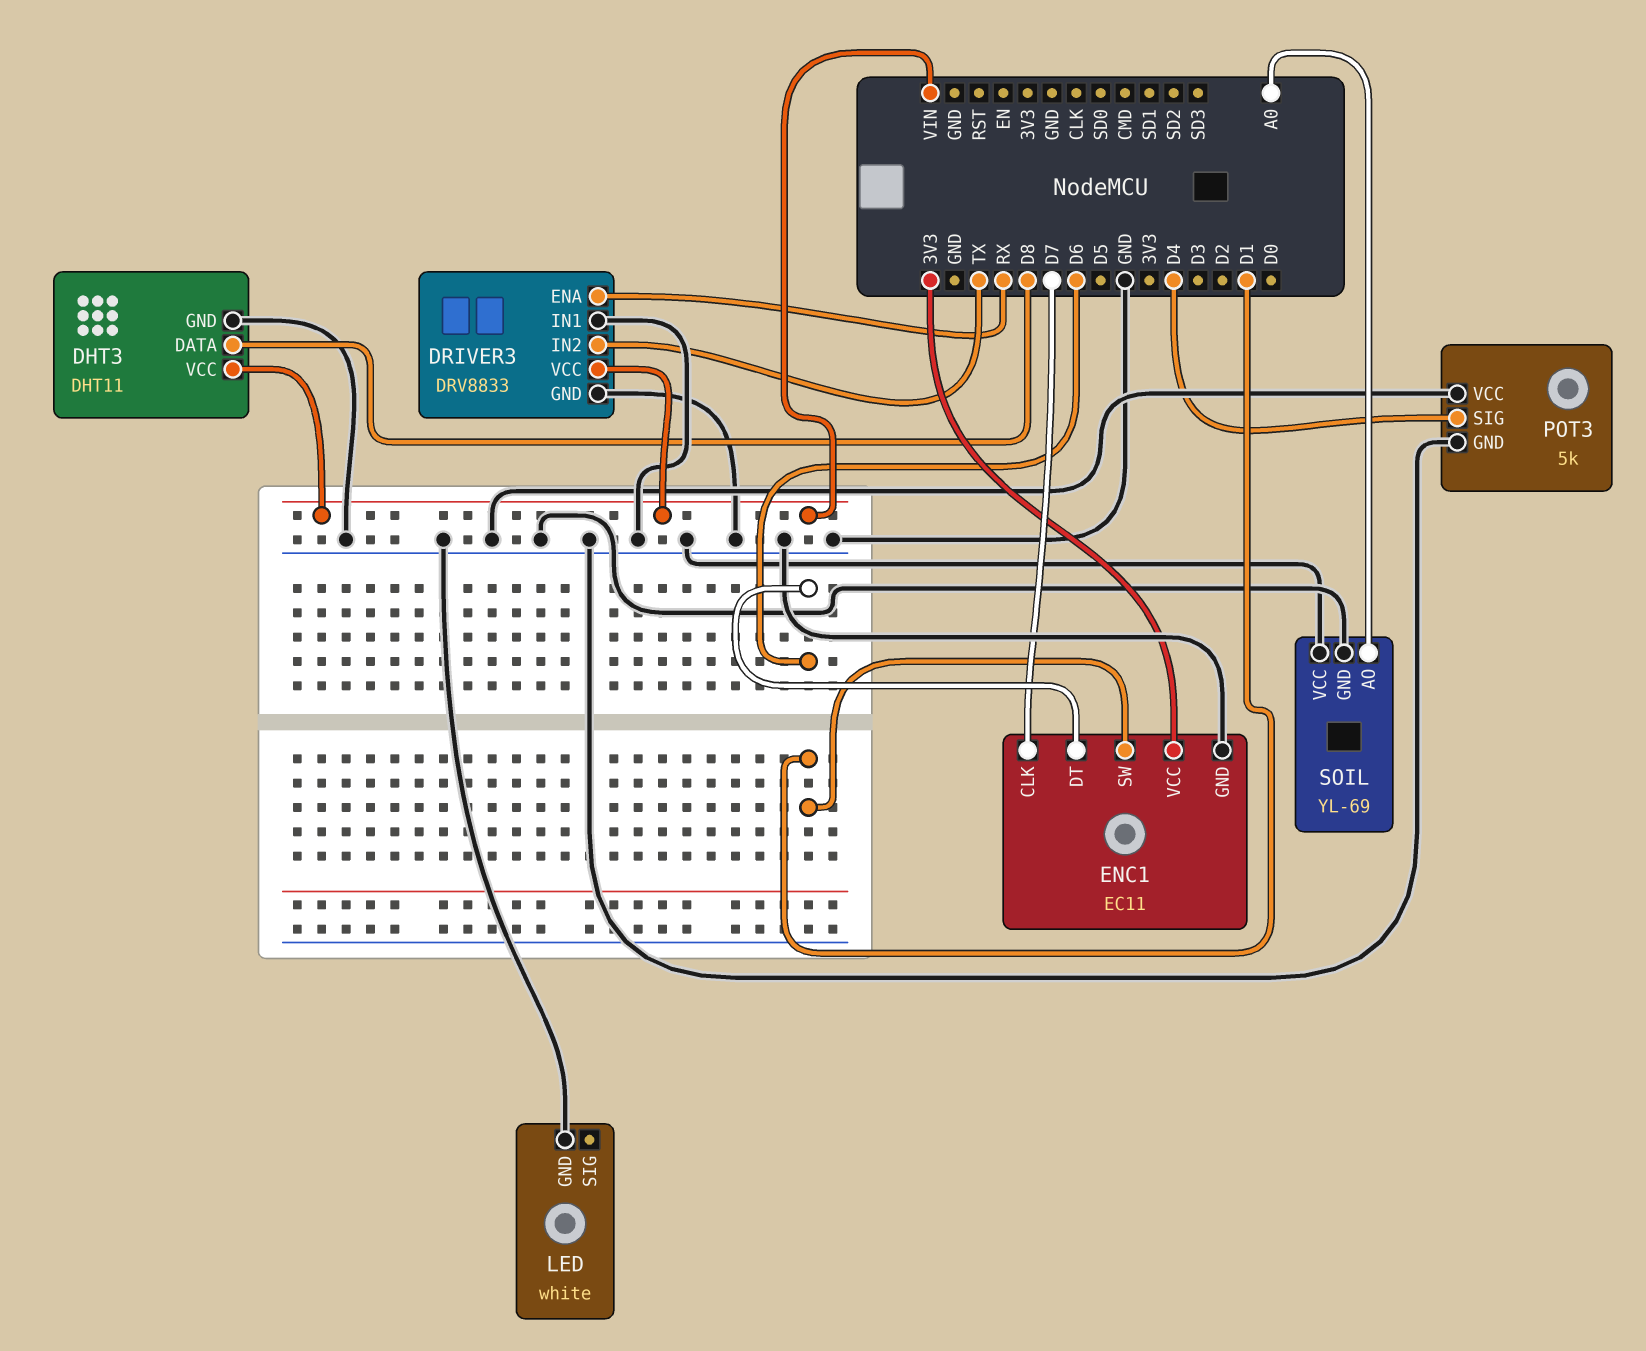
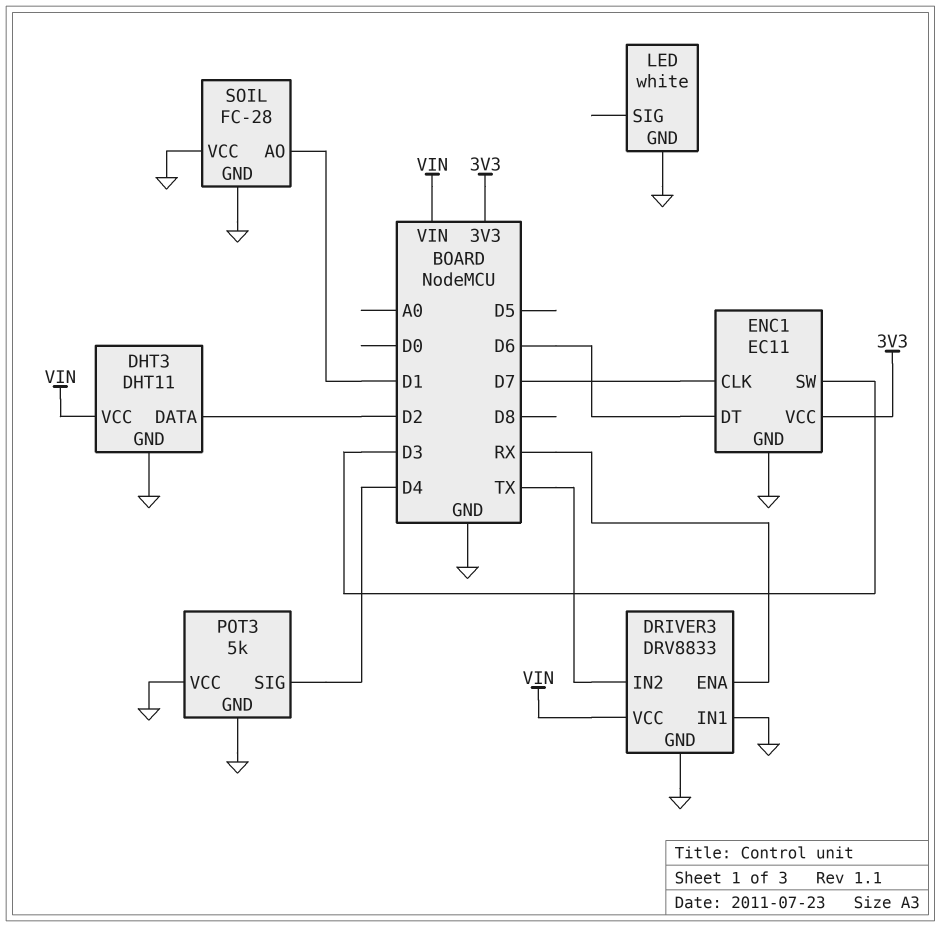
DHT3 pin DATA: D8 -> D2
ENC1 pin SW: D1 -> D3
SOIL: YL-69 -> FC-28
SOIL pin AO: A0 -> D1

